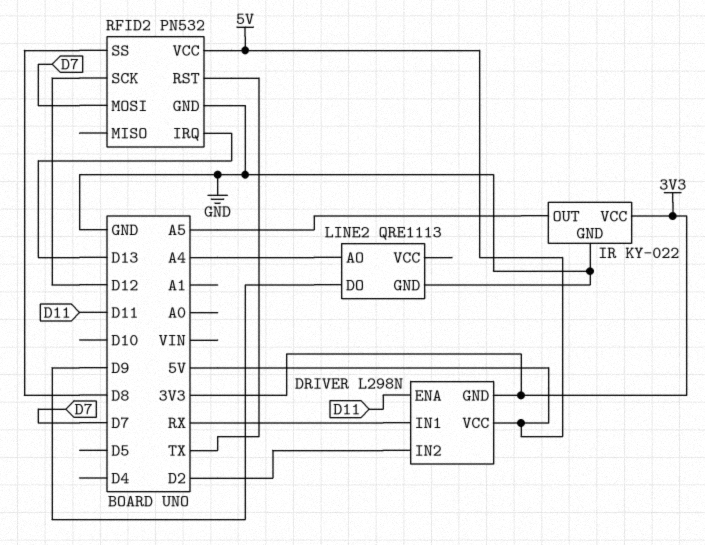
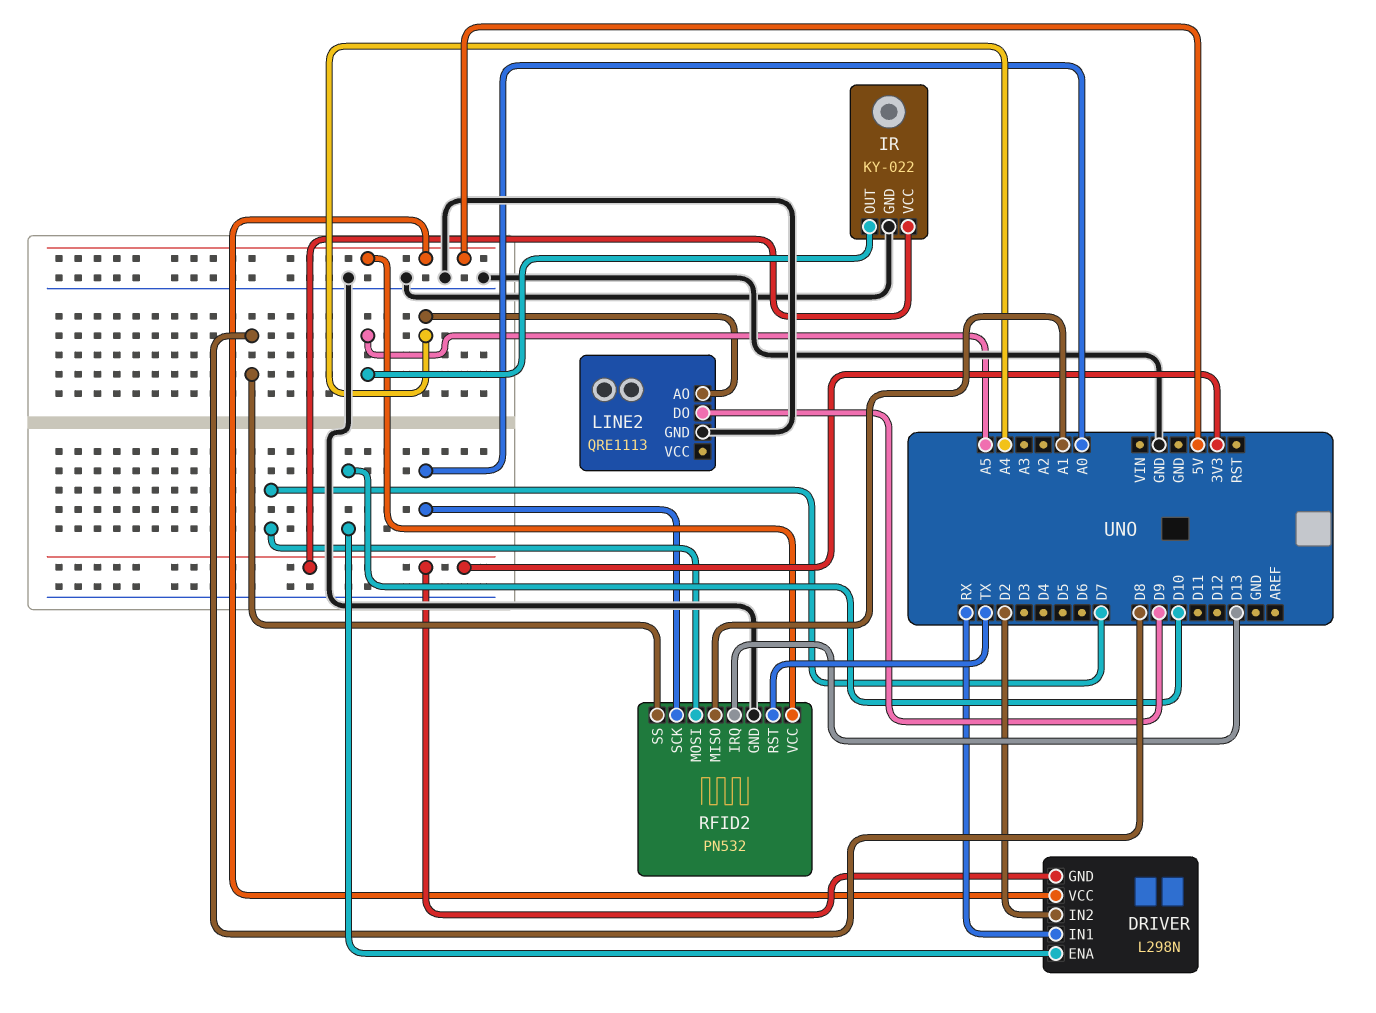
DRIVER pin ENA: D11 -> D10
RFID2 pin MISO: none -> A1
RFID2 pin SCK: D12 -> A0

